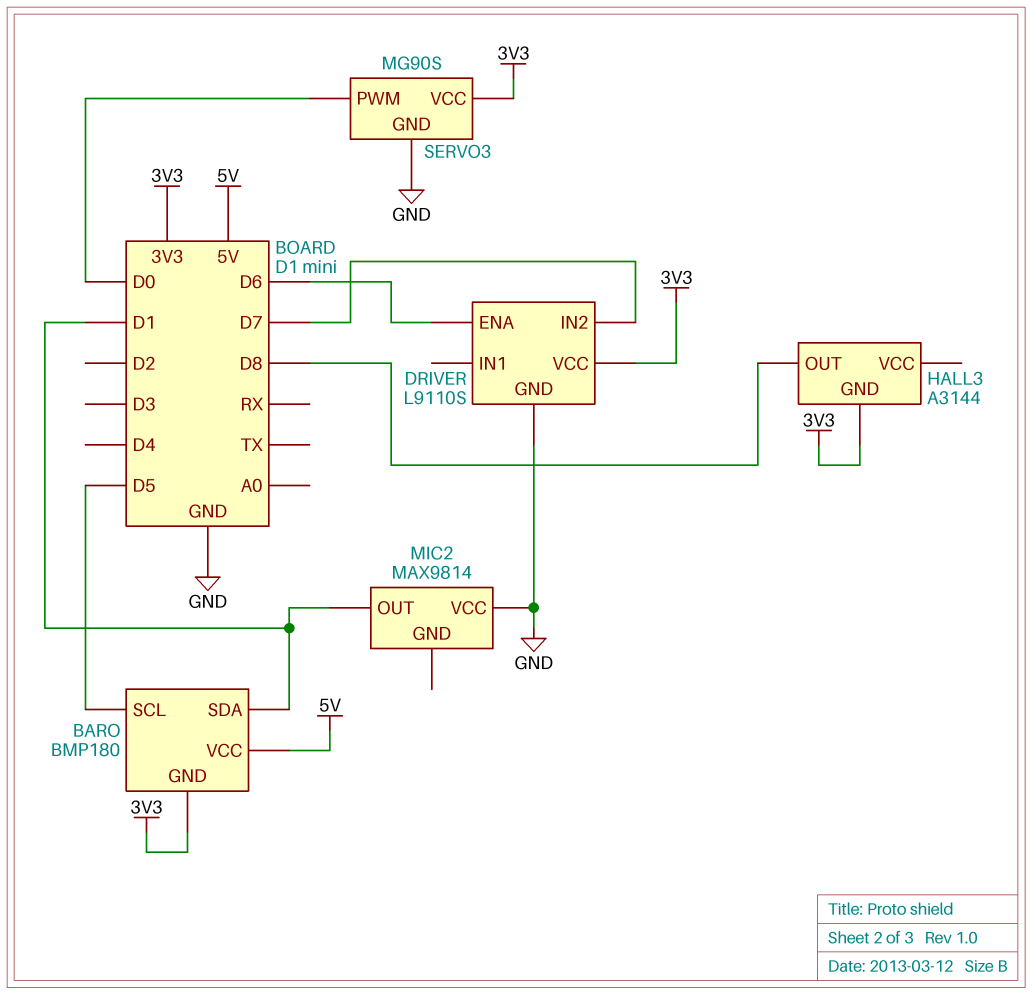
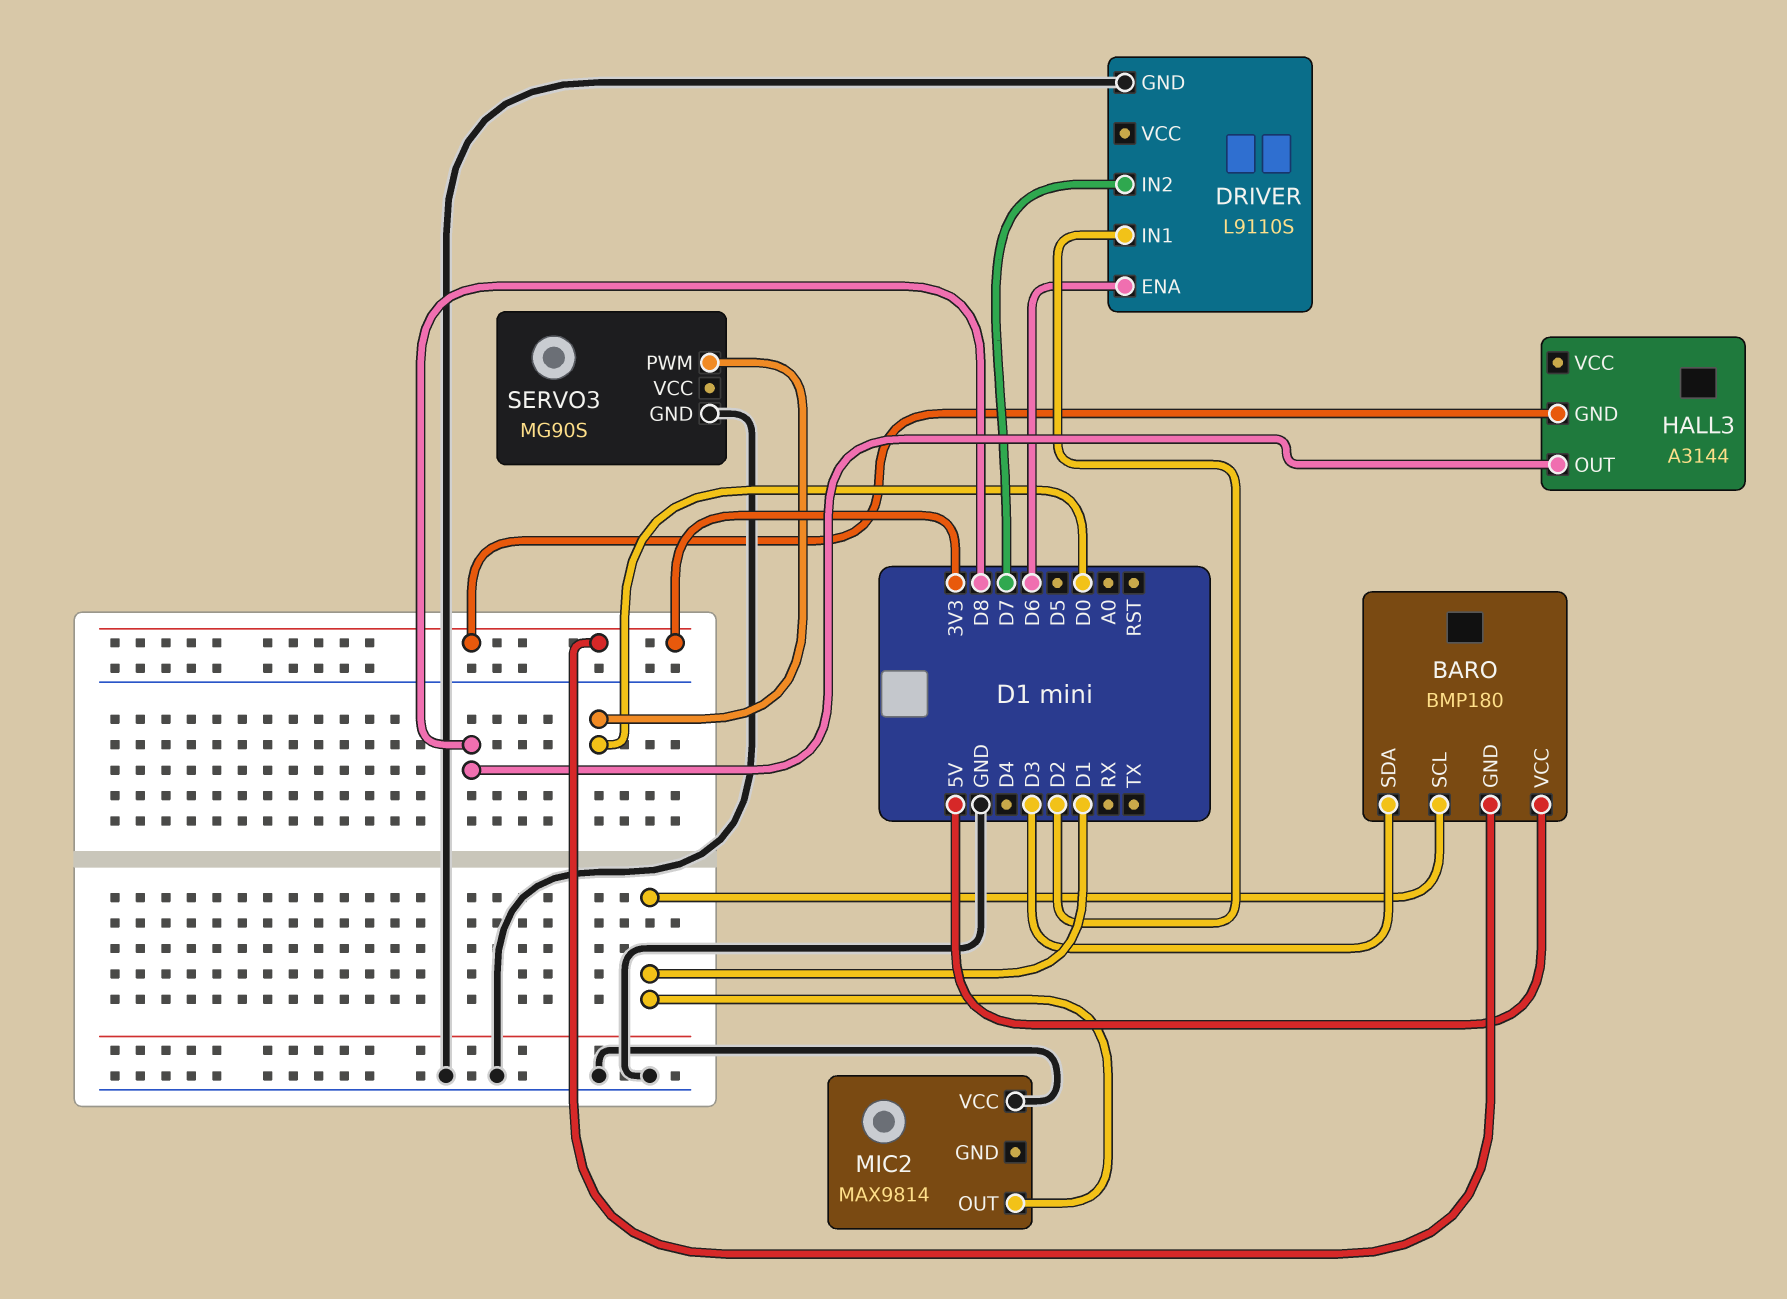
BARO pin SCL: D5 -> D1
BARO pin SDA: D1 -> D3
DRIVER pin IN1: none -> D2
DRIVER pin VCC: 3V3 -> none
SERVO3 pin VCC: 3V3 -> none

